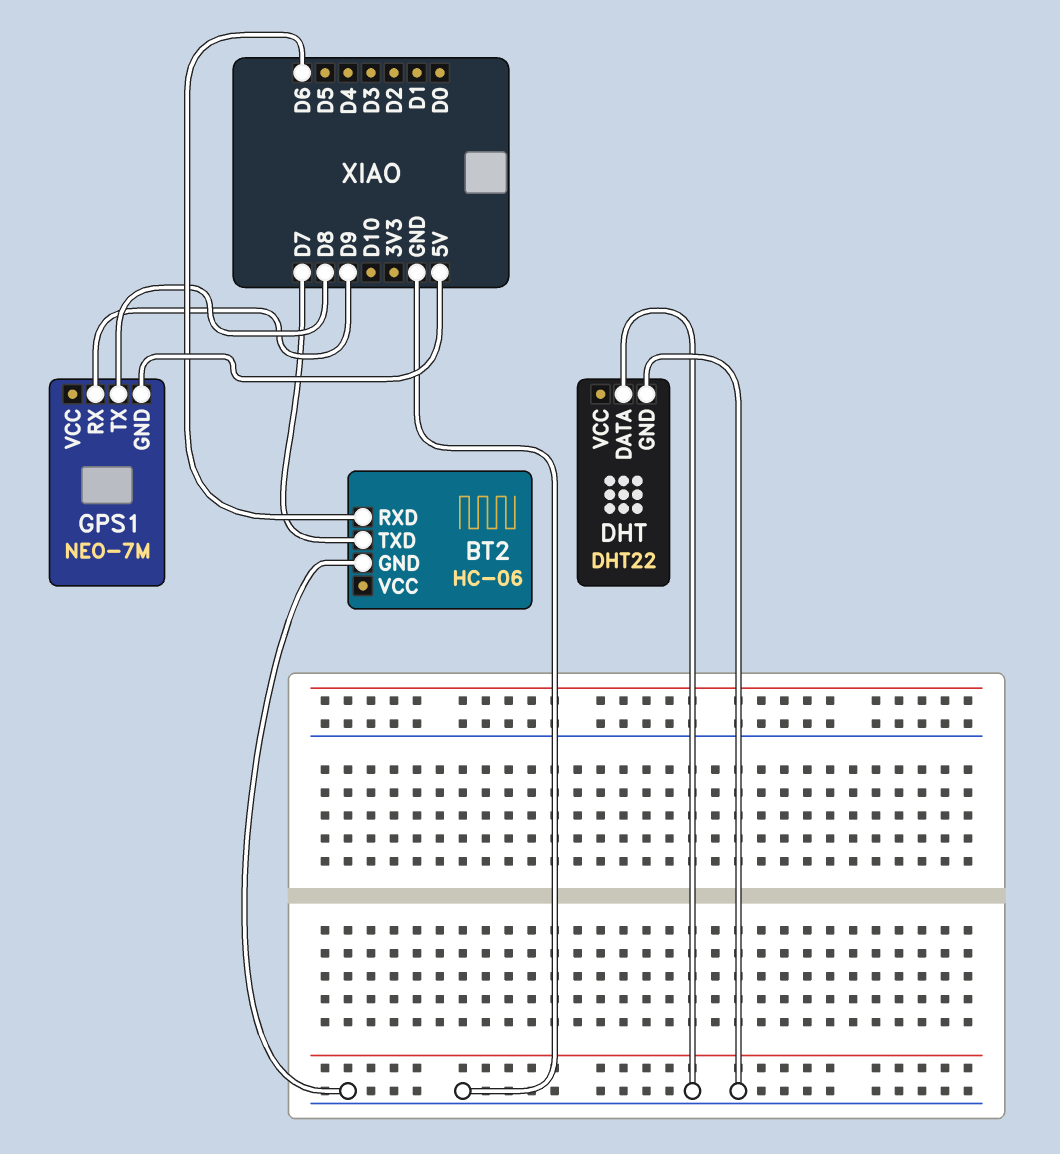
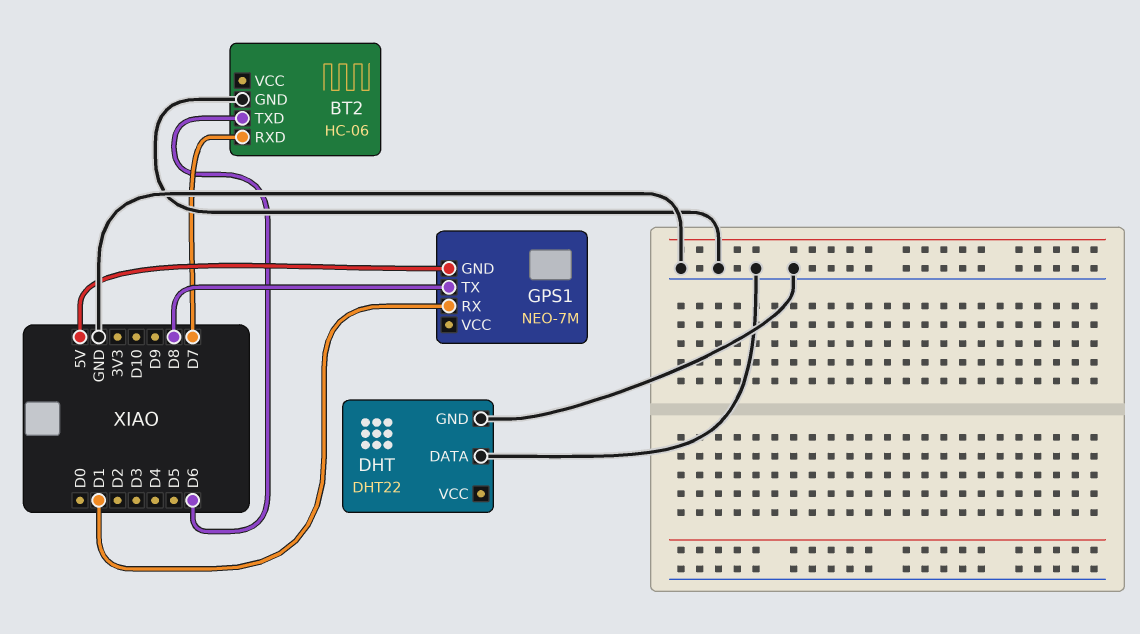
BT2 pin RXD: D6 -> D7
BT2 pin TXD: D7 -> D6
GPS1 pin RX: D9 -> D1

